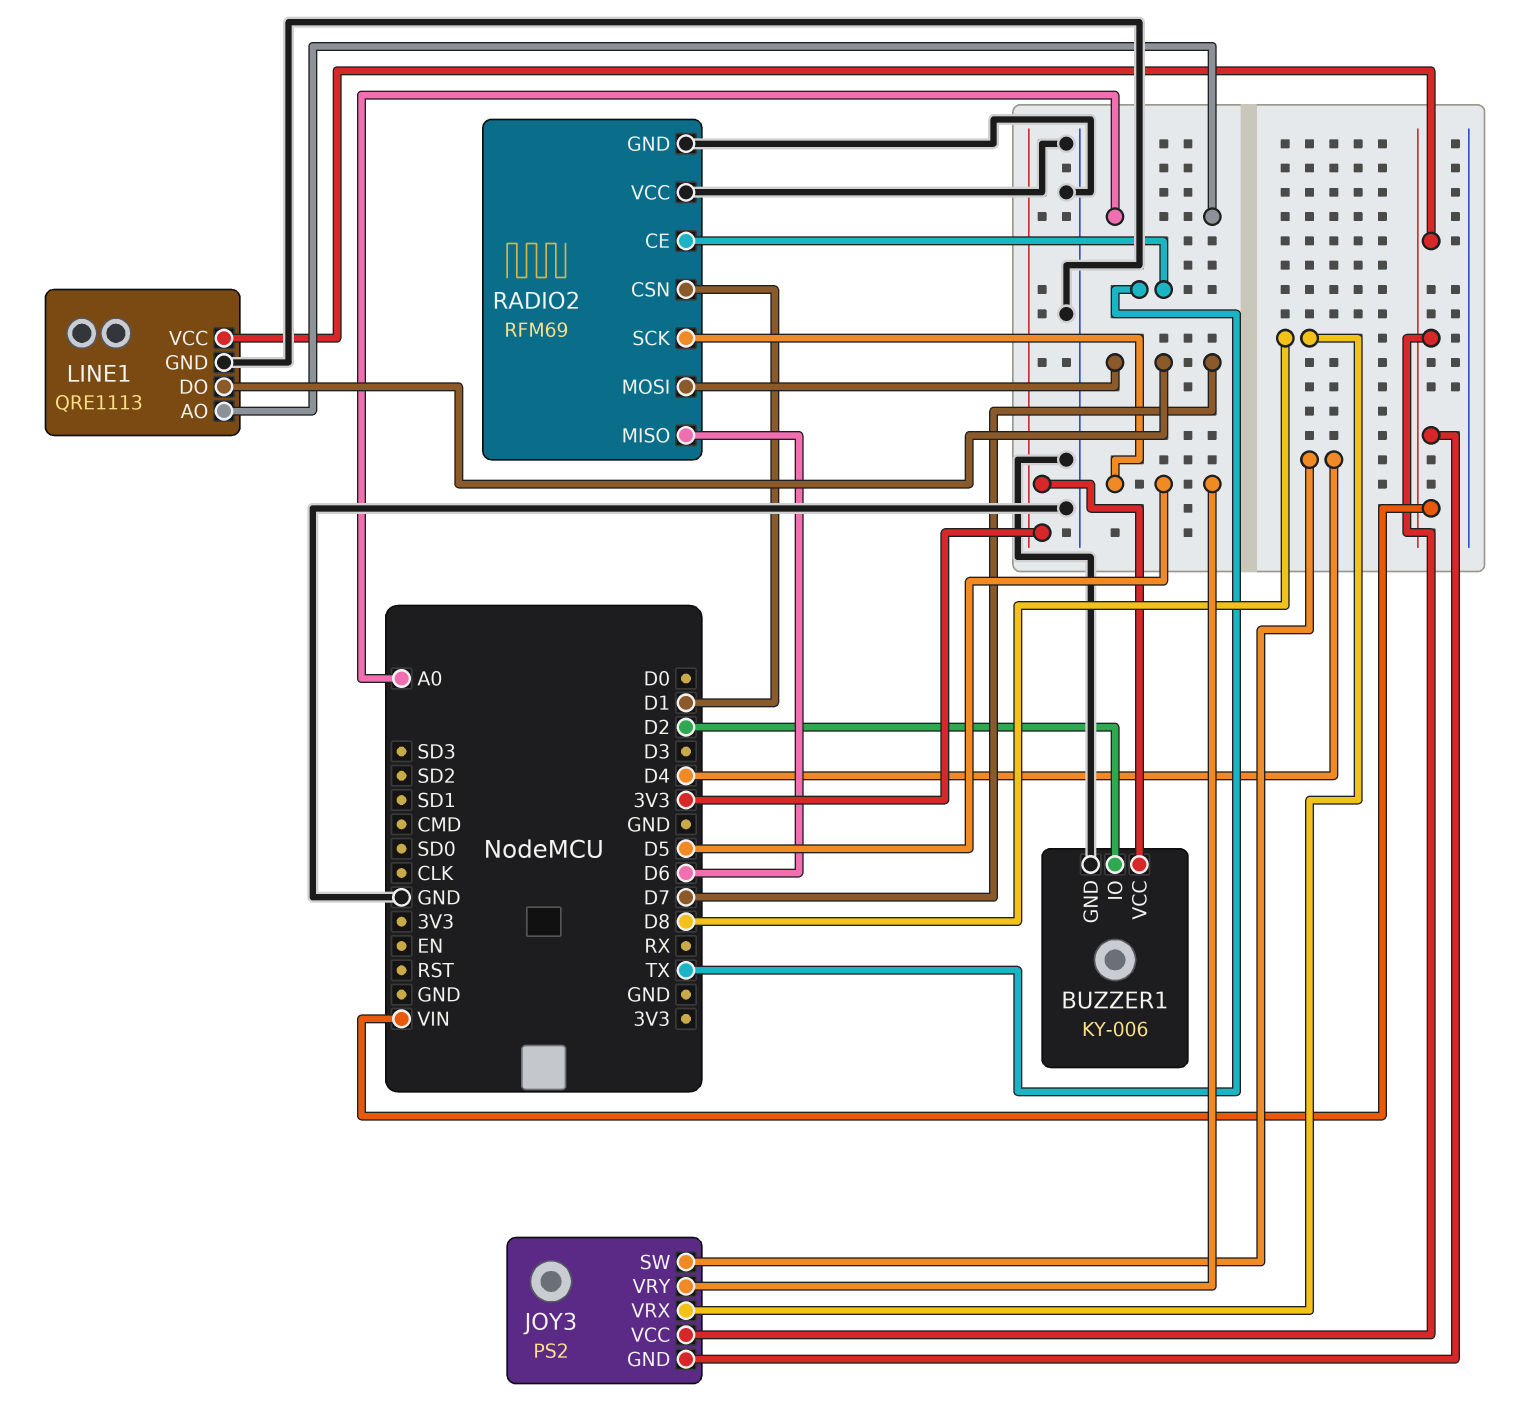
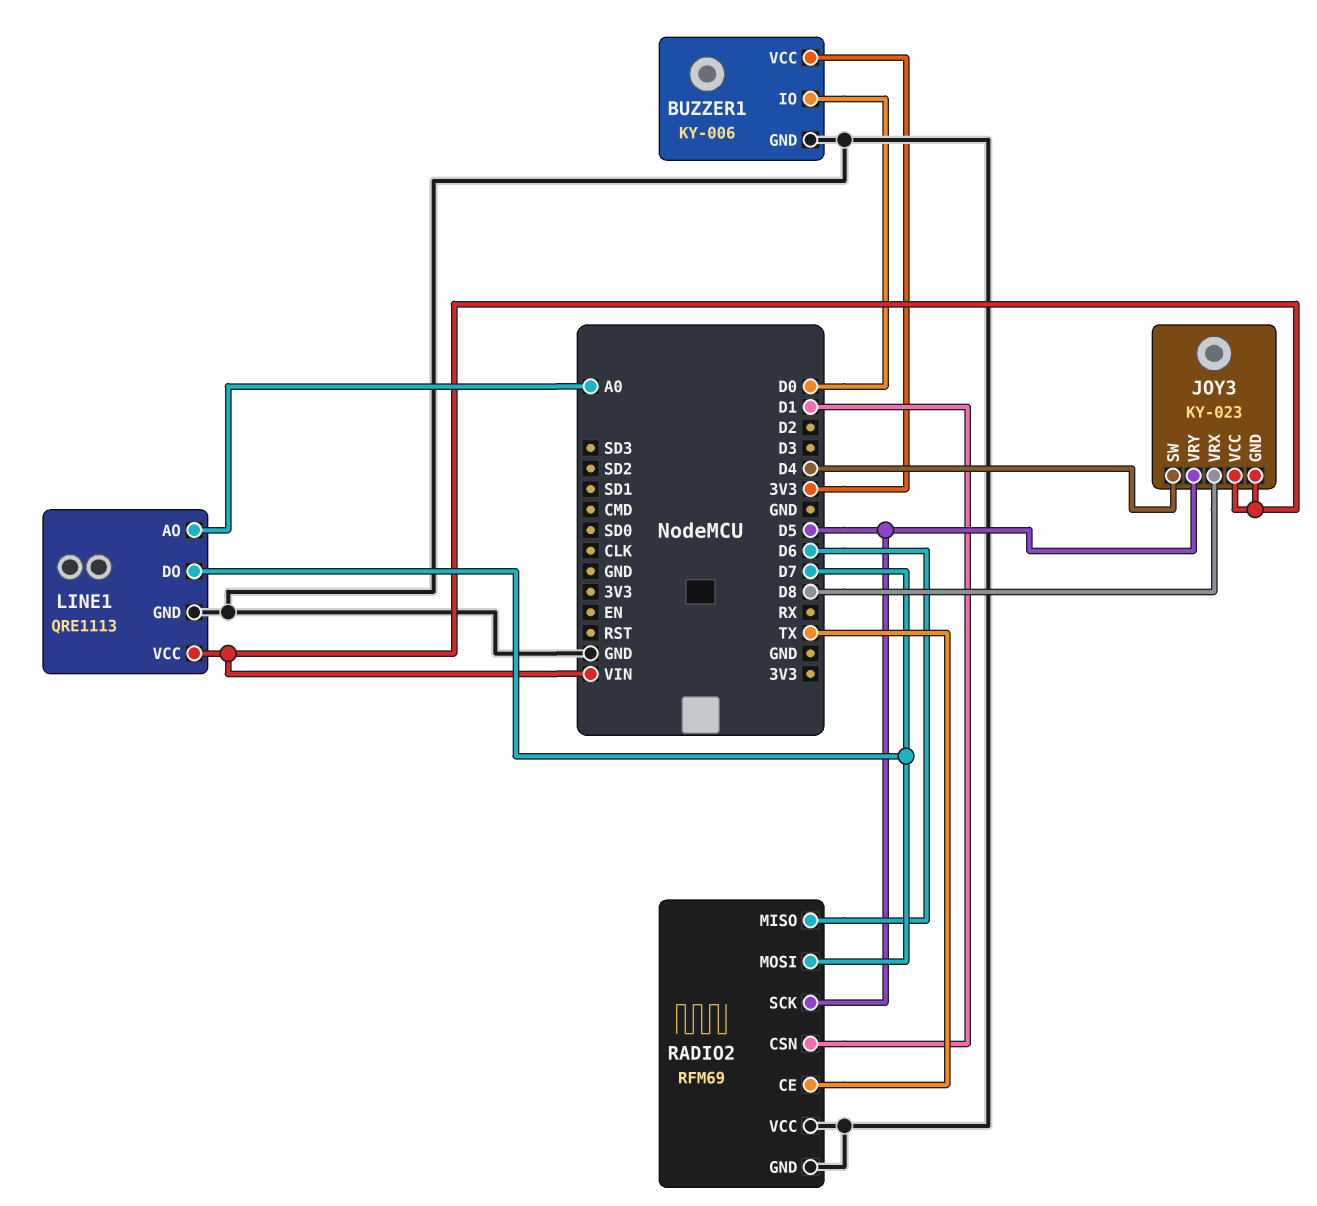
BUZZER1 pin IO: D2 -> D0
JOY3: PS2 -> KY-023

